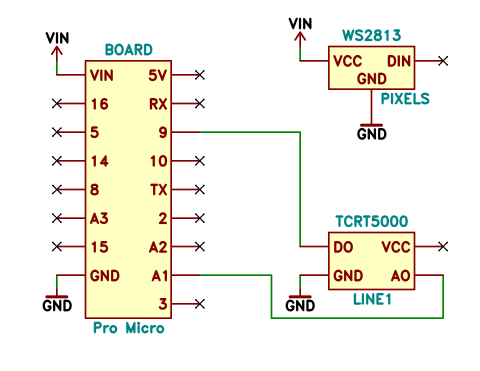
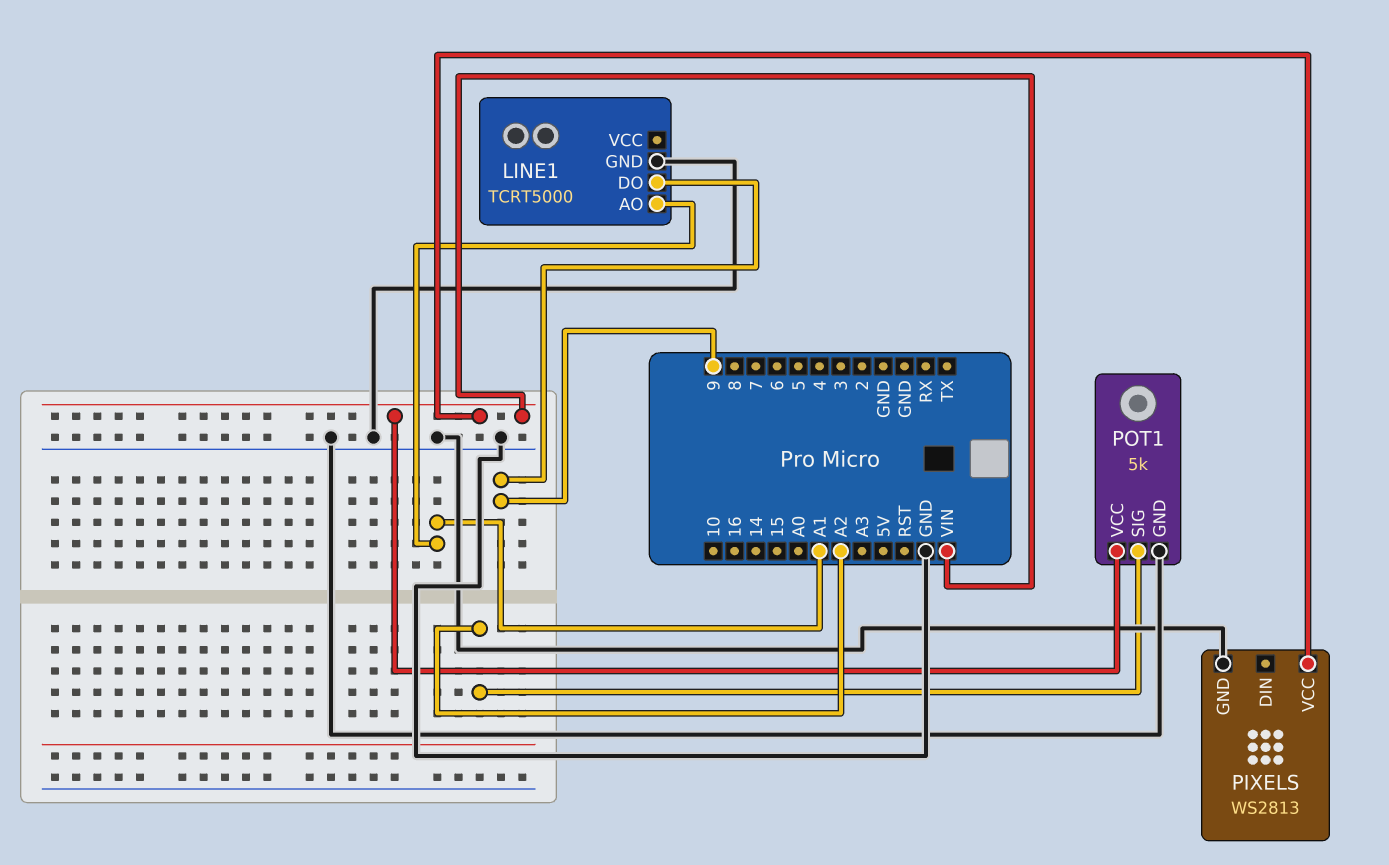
POT1: none -> 5k
POT1 pin GND: none -> GND
POT1 pin SIG: none -> A2
POT1 pin VCC: none -> VIN

